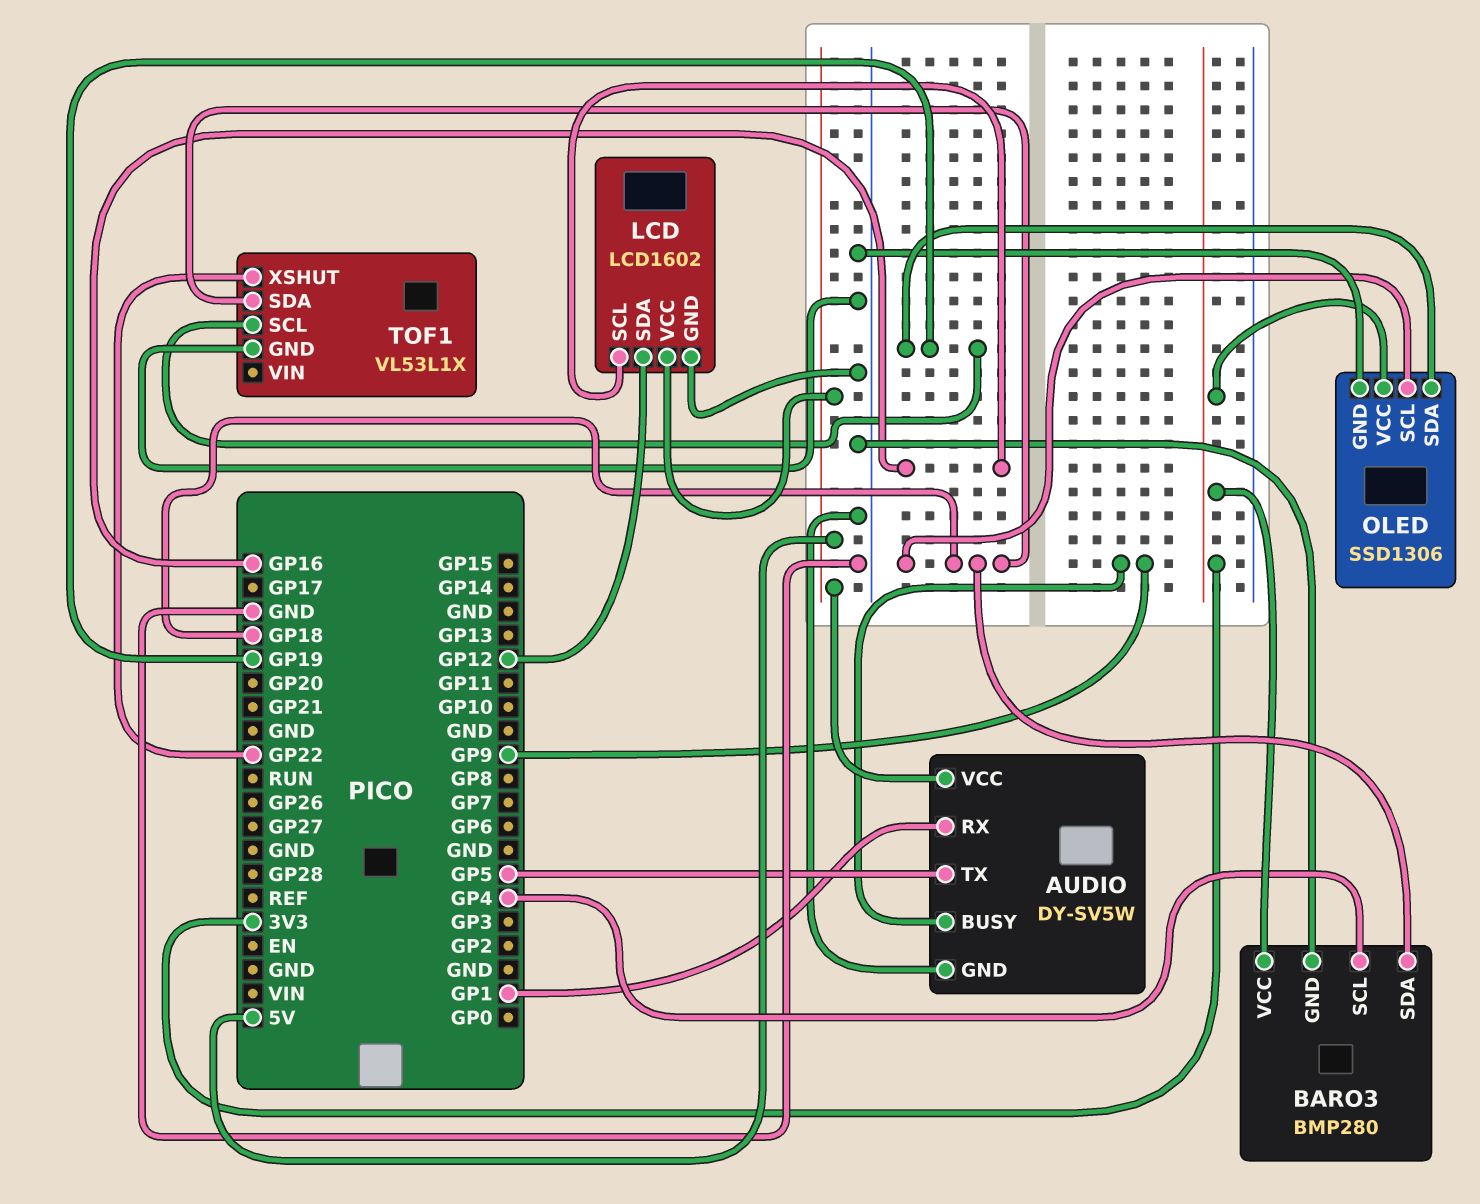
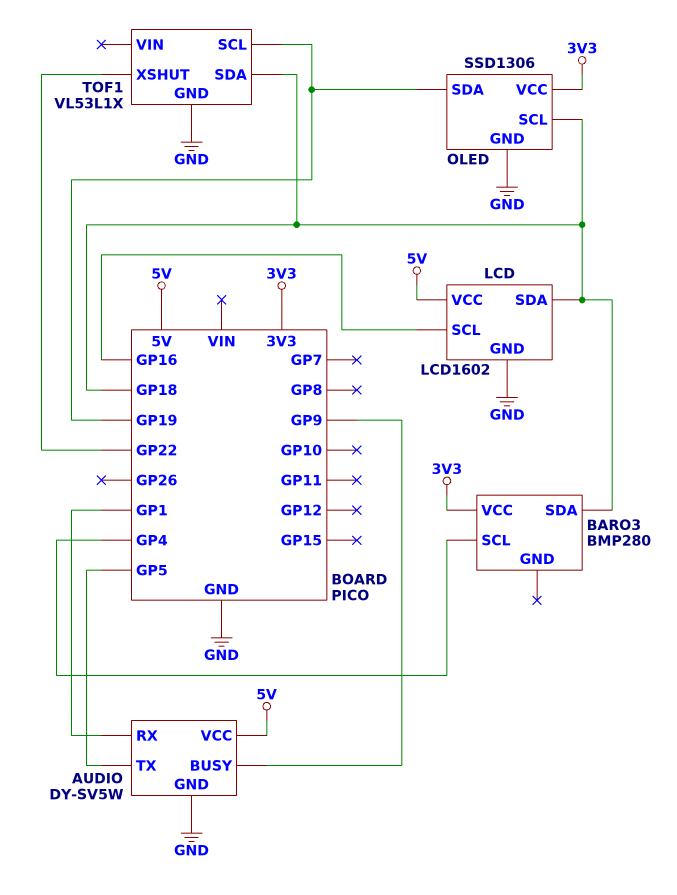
BARO3 pin GND: GND -> none
LCD pin SDA: GP12 -> GP18

